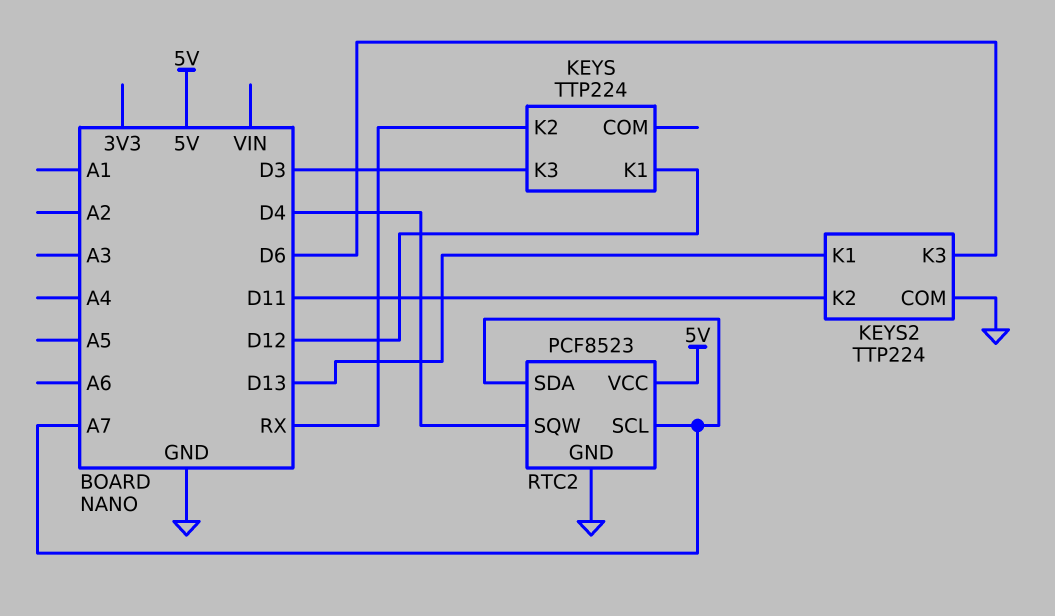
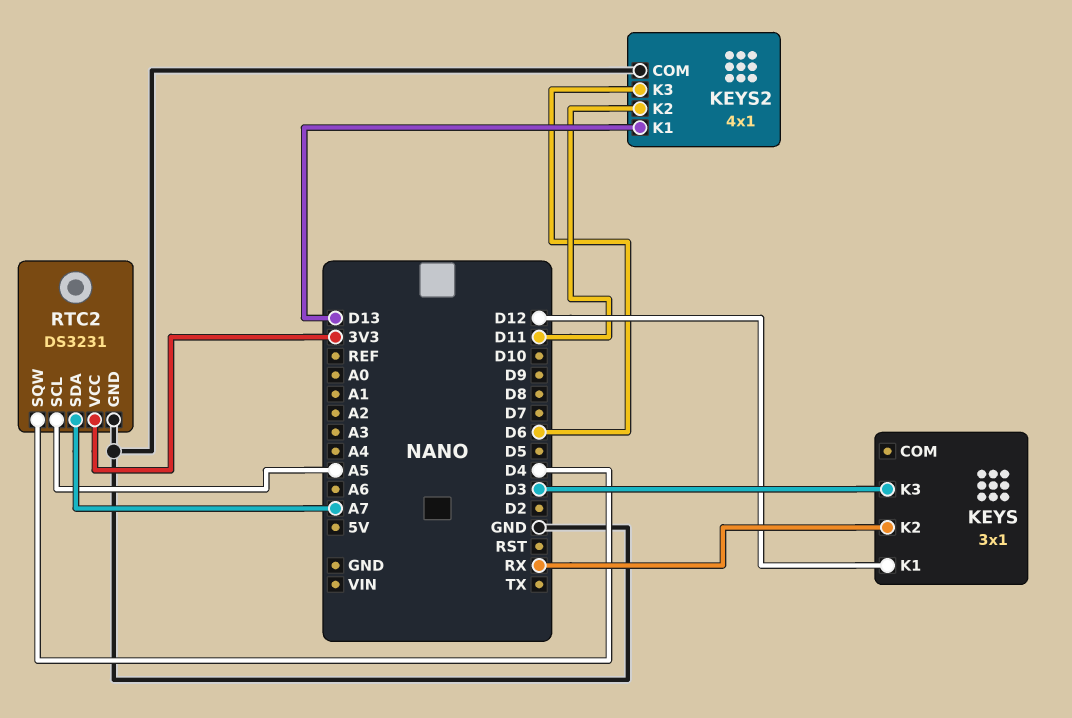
KEYS: TTP224 -> 3x1
KEYS2: TTP224 -> 4x1
RTC2: PCF8523 -> DS3231
RTC2 pin SCL: A7 -> A5
RTC2 pin VCC: 5V -> 3V3

